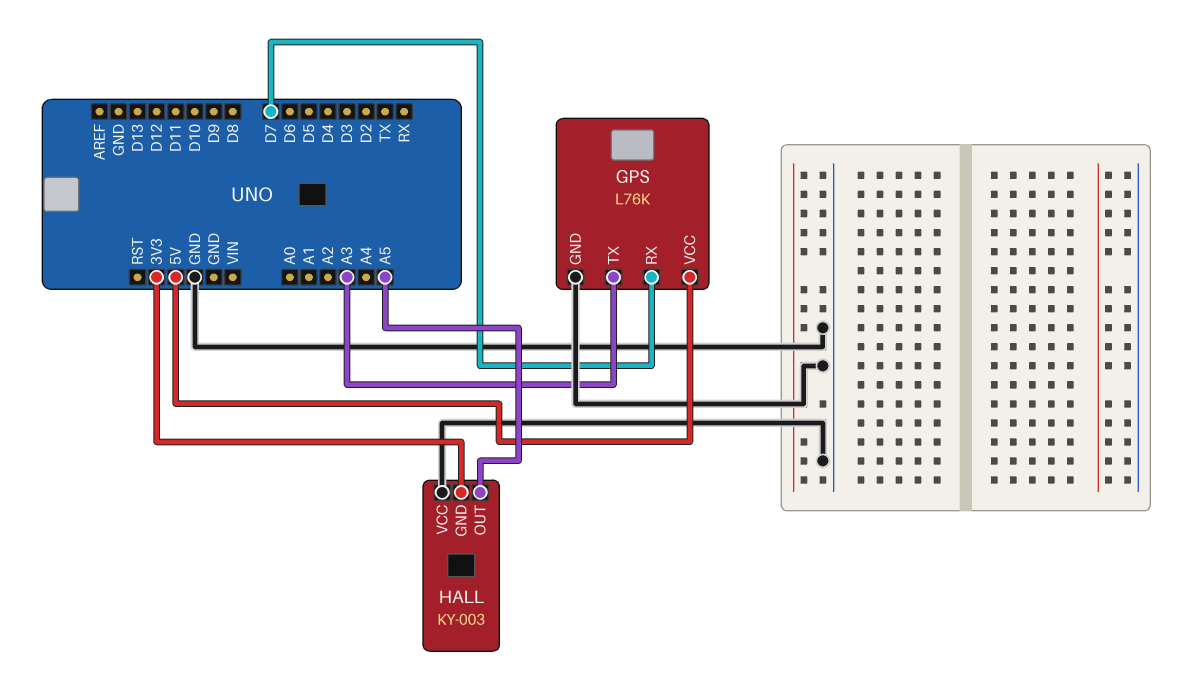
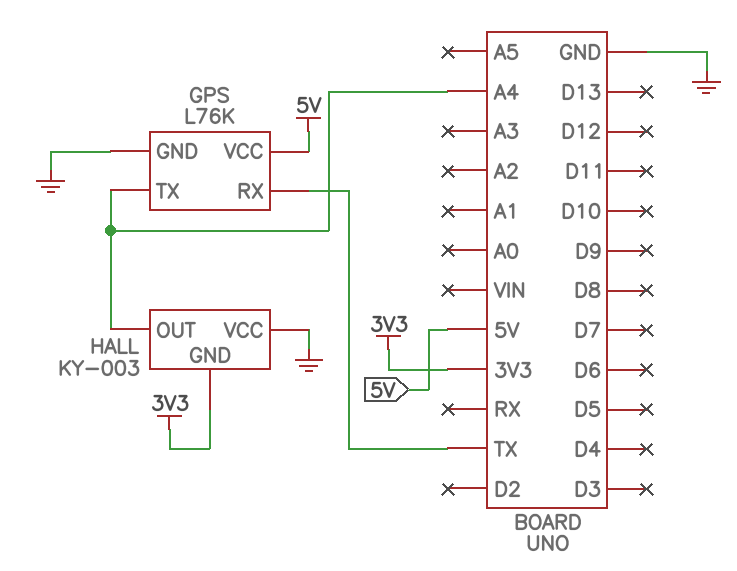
GPS pin RX: D7 -> TX
GPS pin TX: A3 -> A4
HALL pin OUT: A5 -> A4

